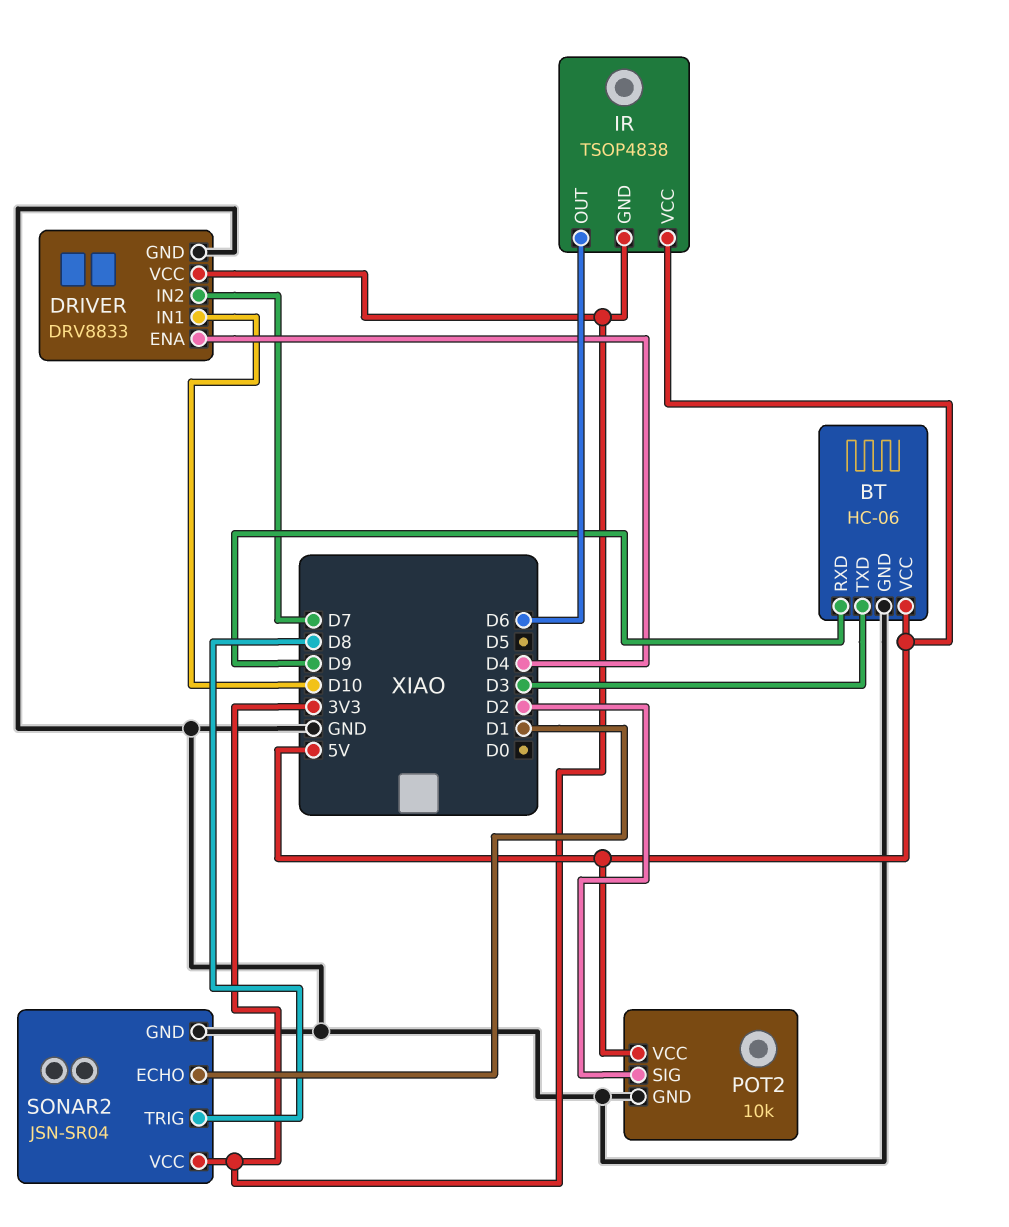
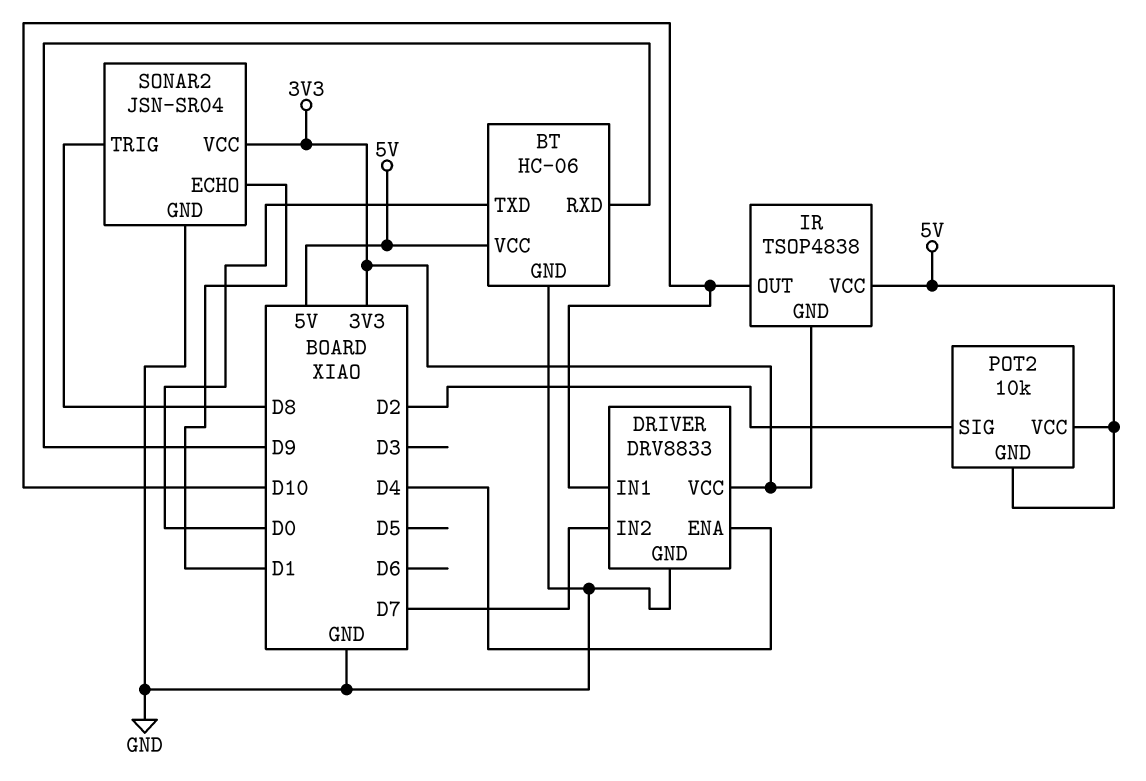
BT pin TXD: D3 -> D0
IR pin OUT: D6 -> D10
POT2 pin GND: GND -> 5V

